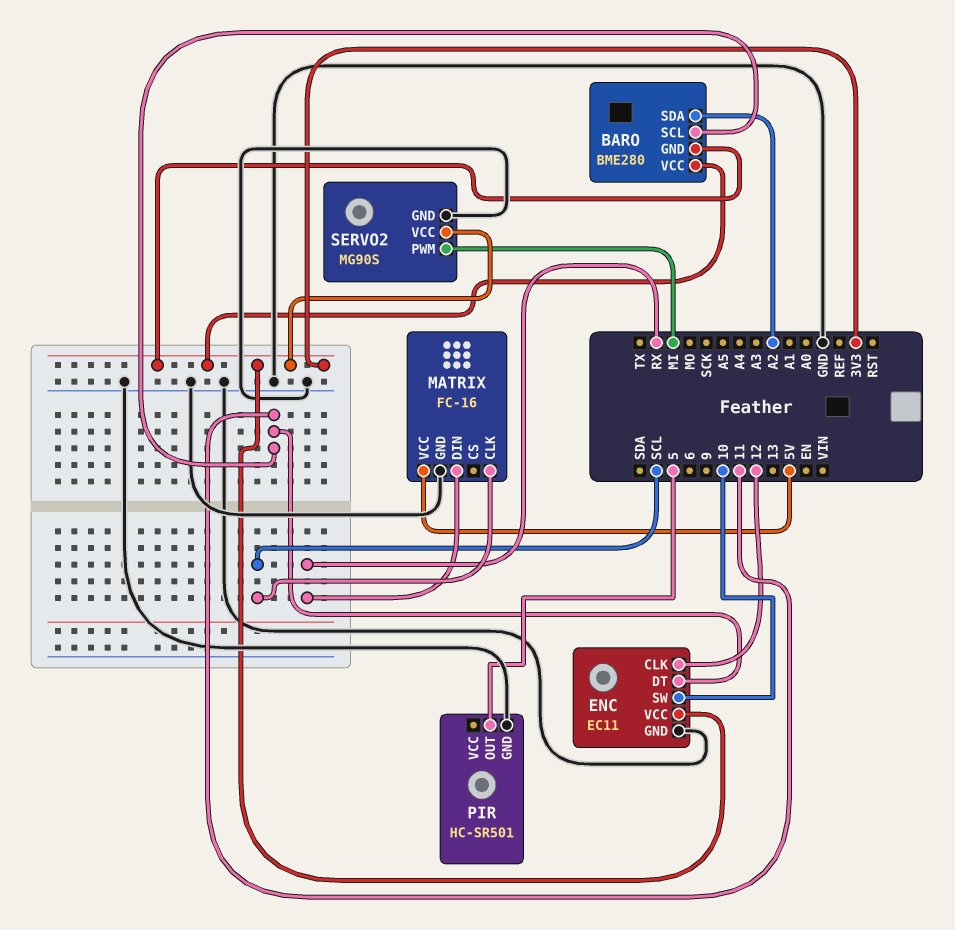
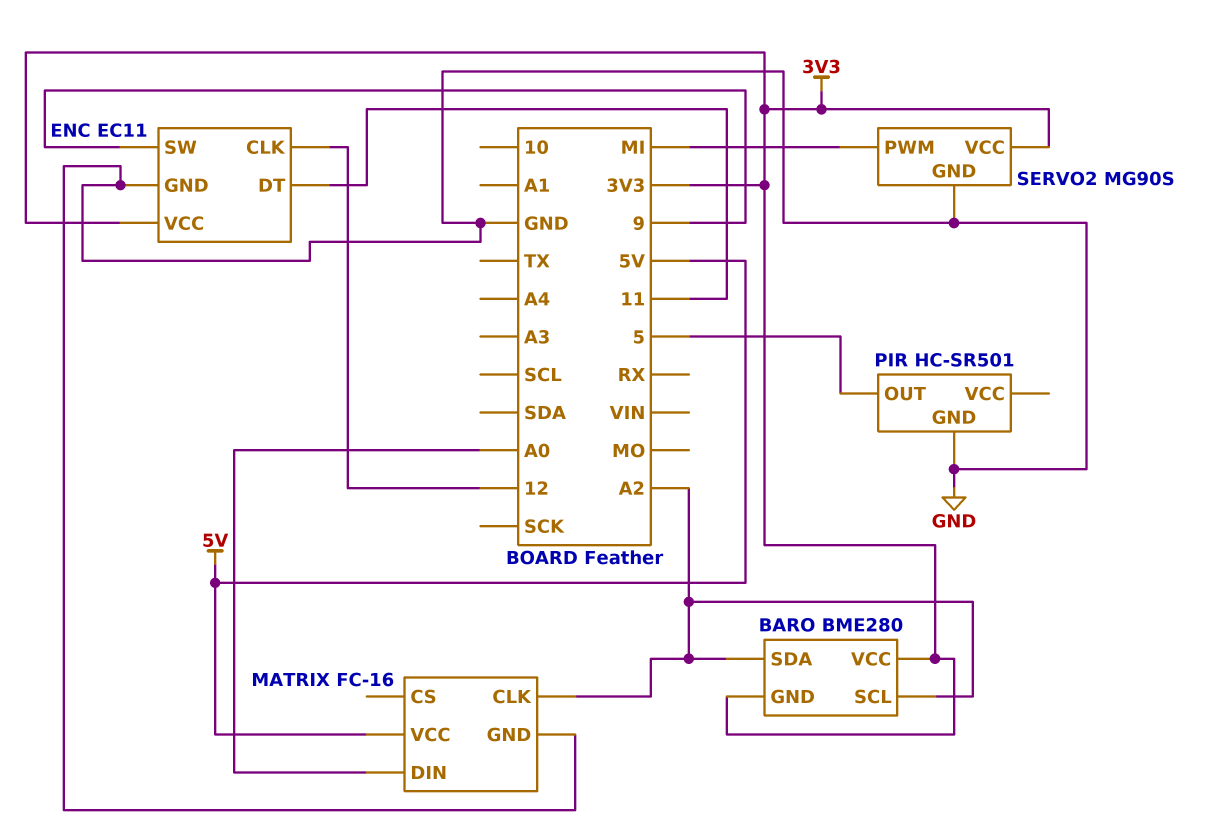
BARO pin SCL: 11 -> A2
ENC pin SW: 10 -> 9
MATRIX pin CLK: SCL -> A2
MATRIX pin DIN: RX -> A0

